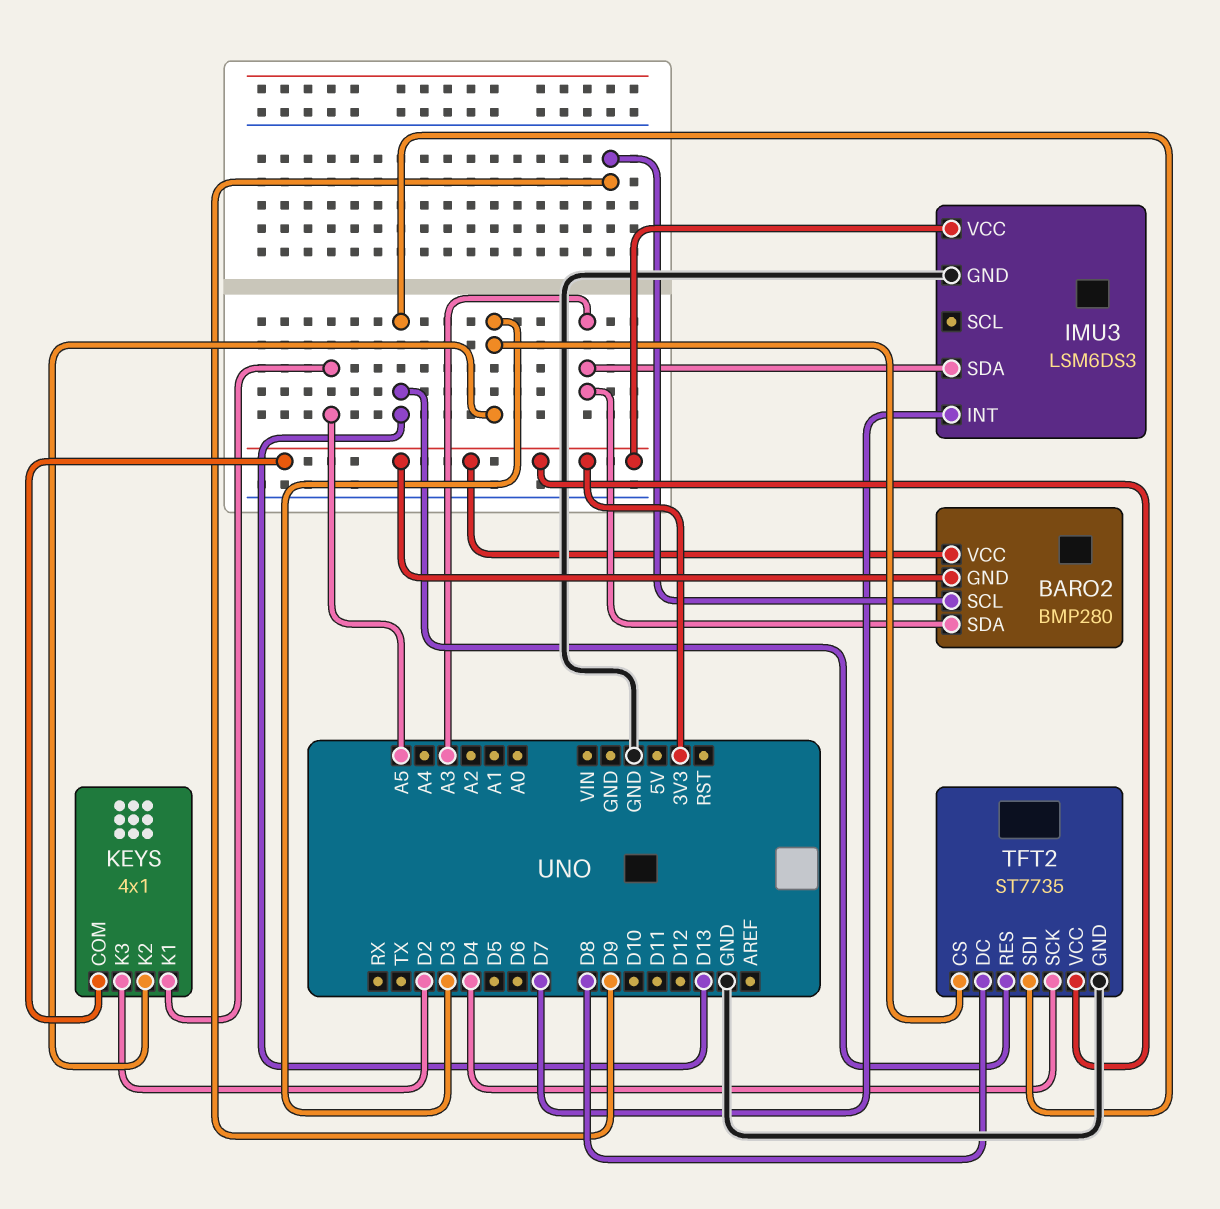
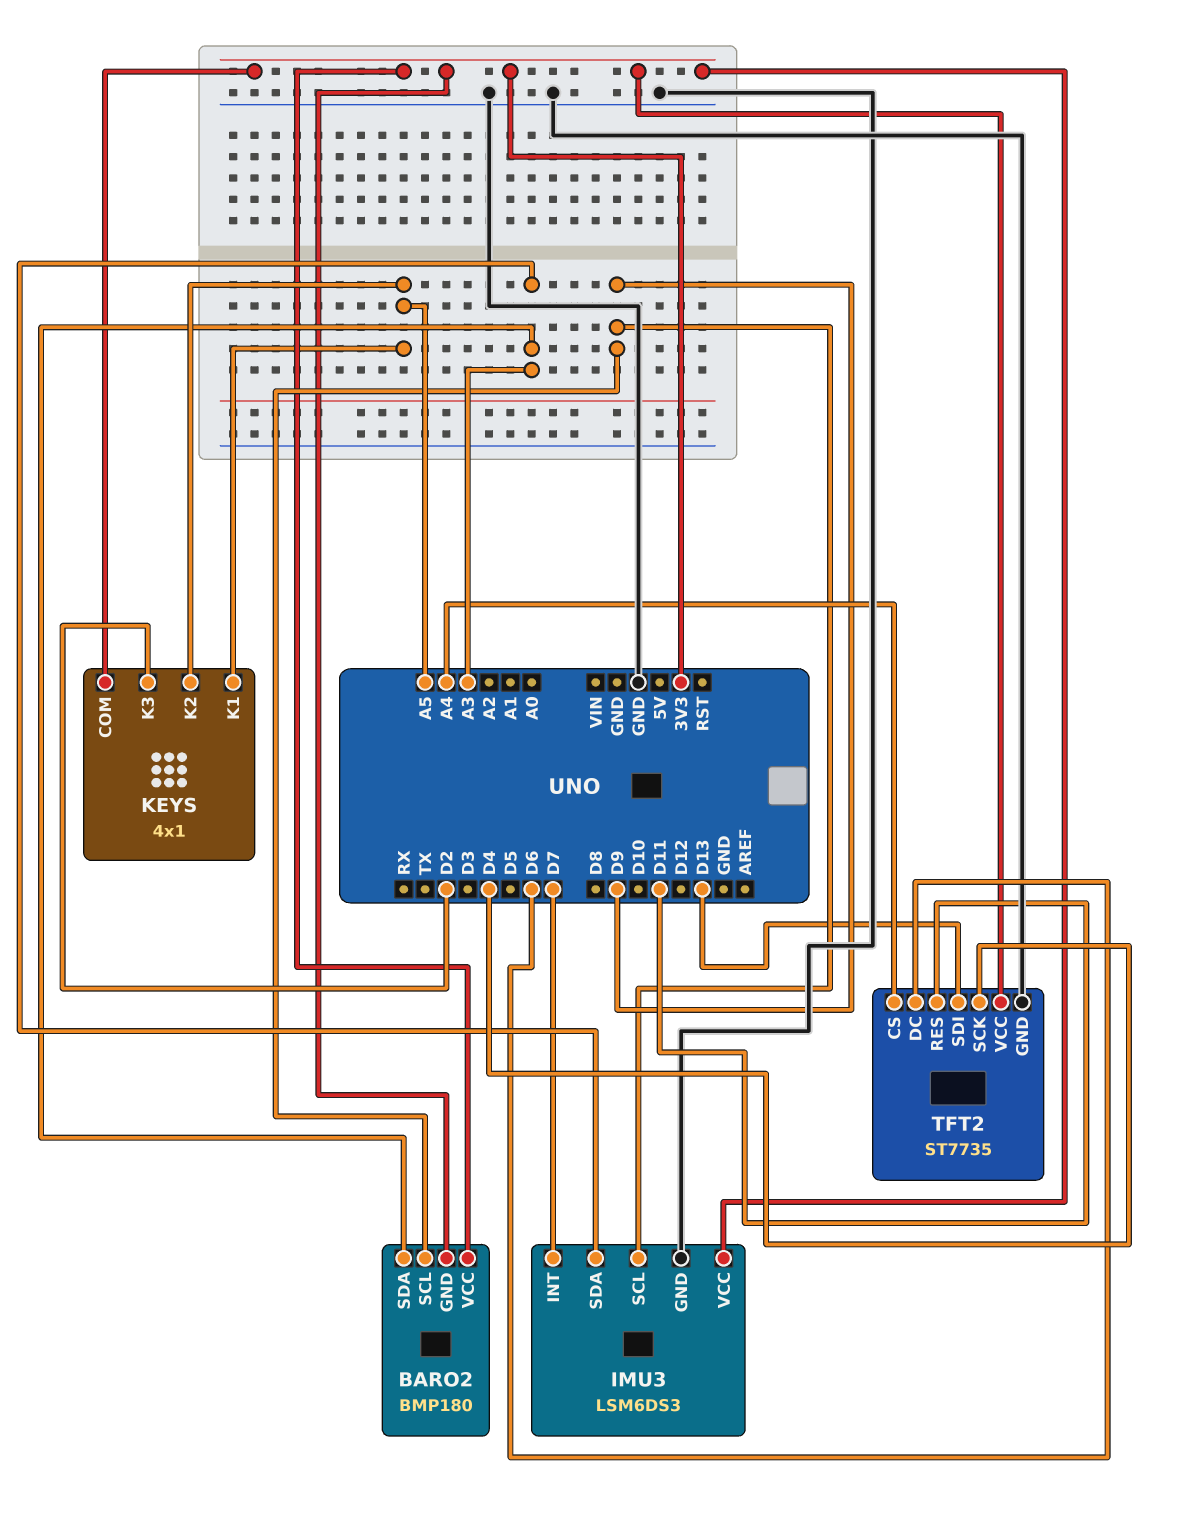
BARO2: BMP280 -> BMP180
IMU3 pin SCL: none -> D9
KEYS pin K2: D3 -> A5
TFT2 pin CS: D3 -> A4
TFT2 pin DC: D8 -> D6
TFT2 pin RES: D13 -> D11

